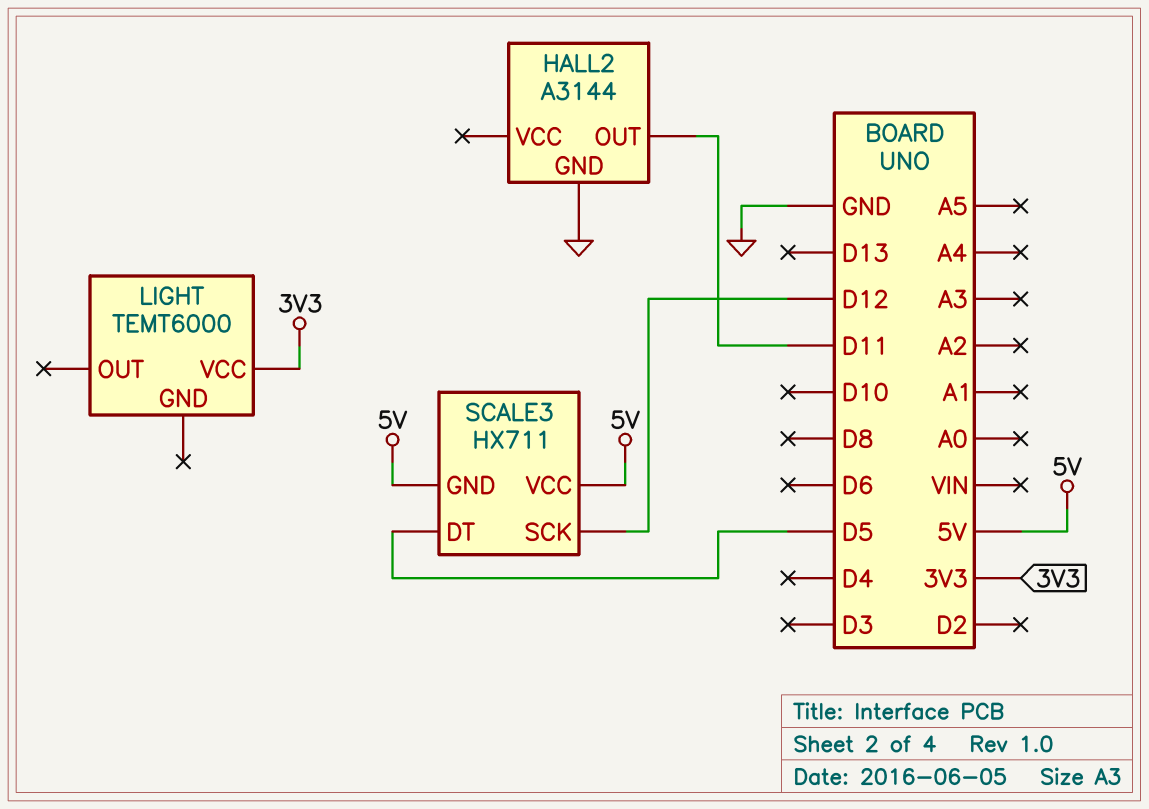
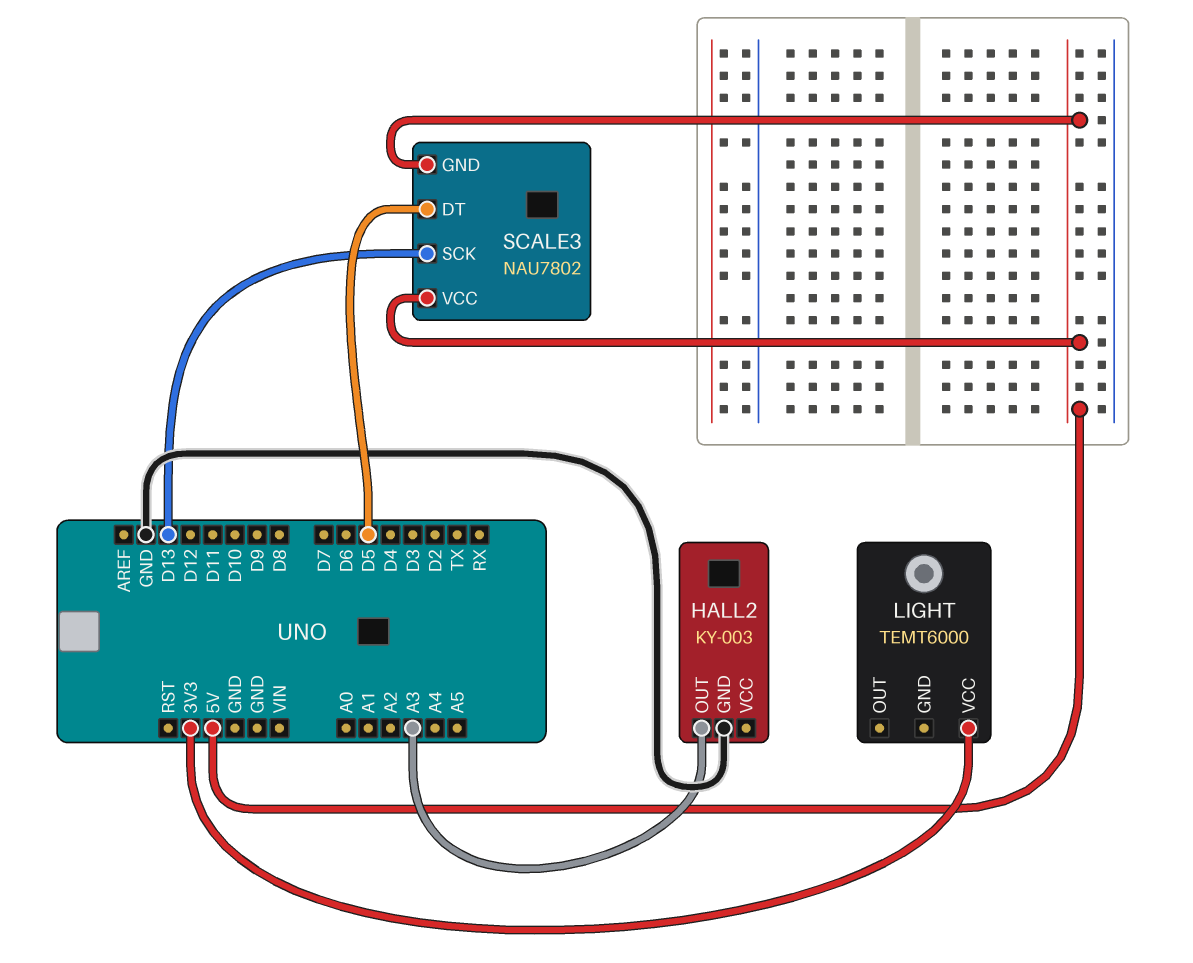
HALL2: A3144 -> KY-003
HALL2 pin OUT: D11 -> A3
SCALE3: HX711 -> NAU7802
SCALE3 pin SCK: D12 -> D13

